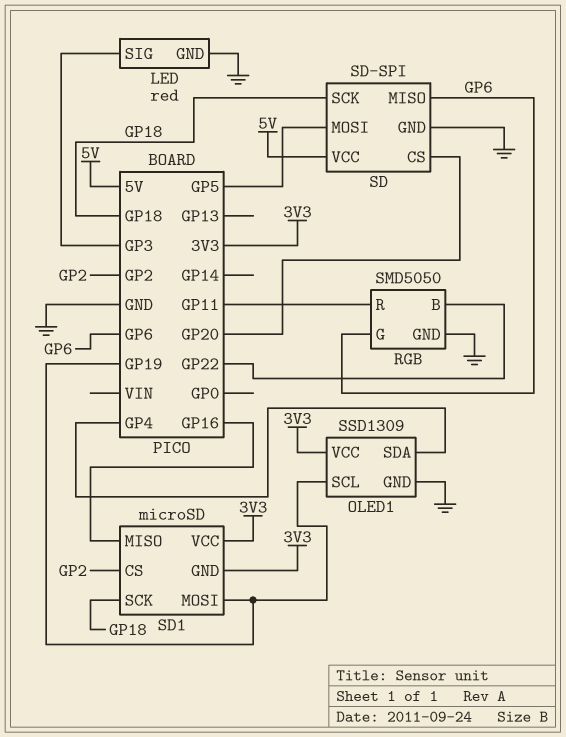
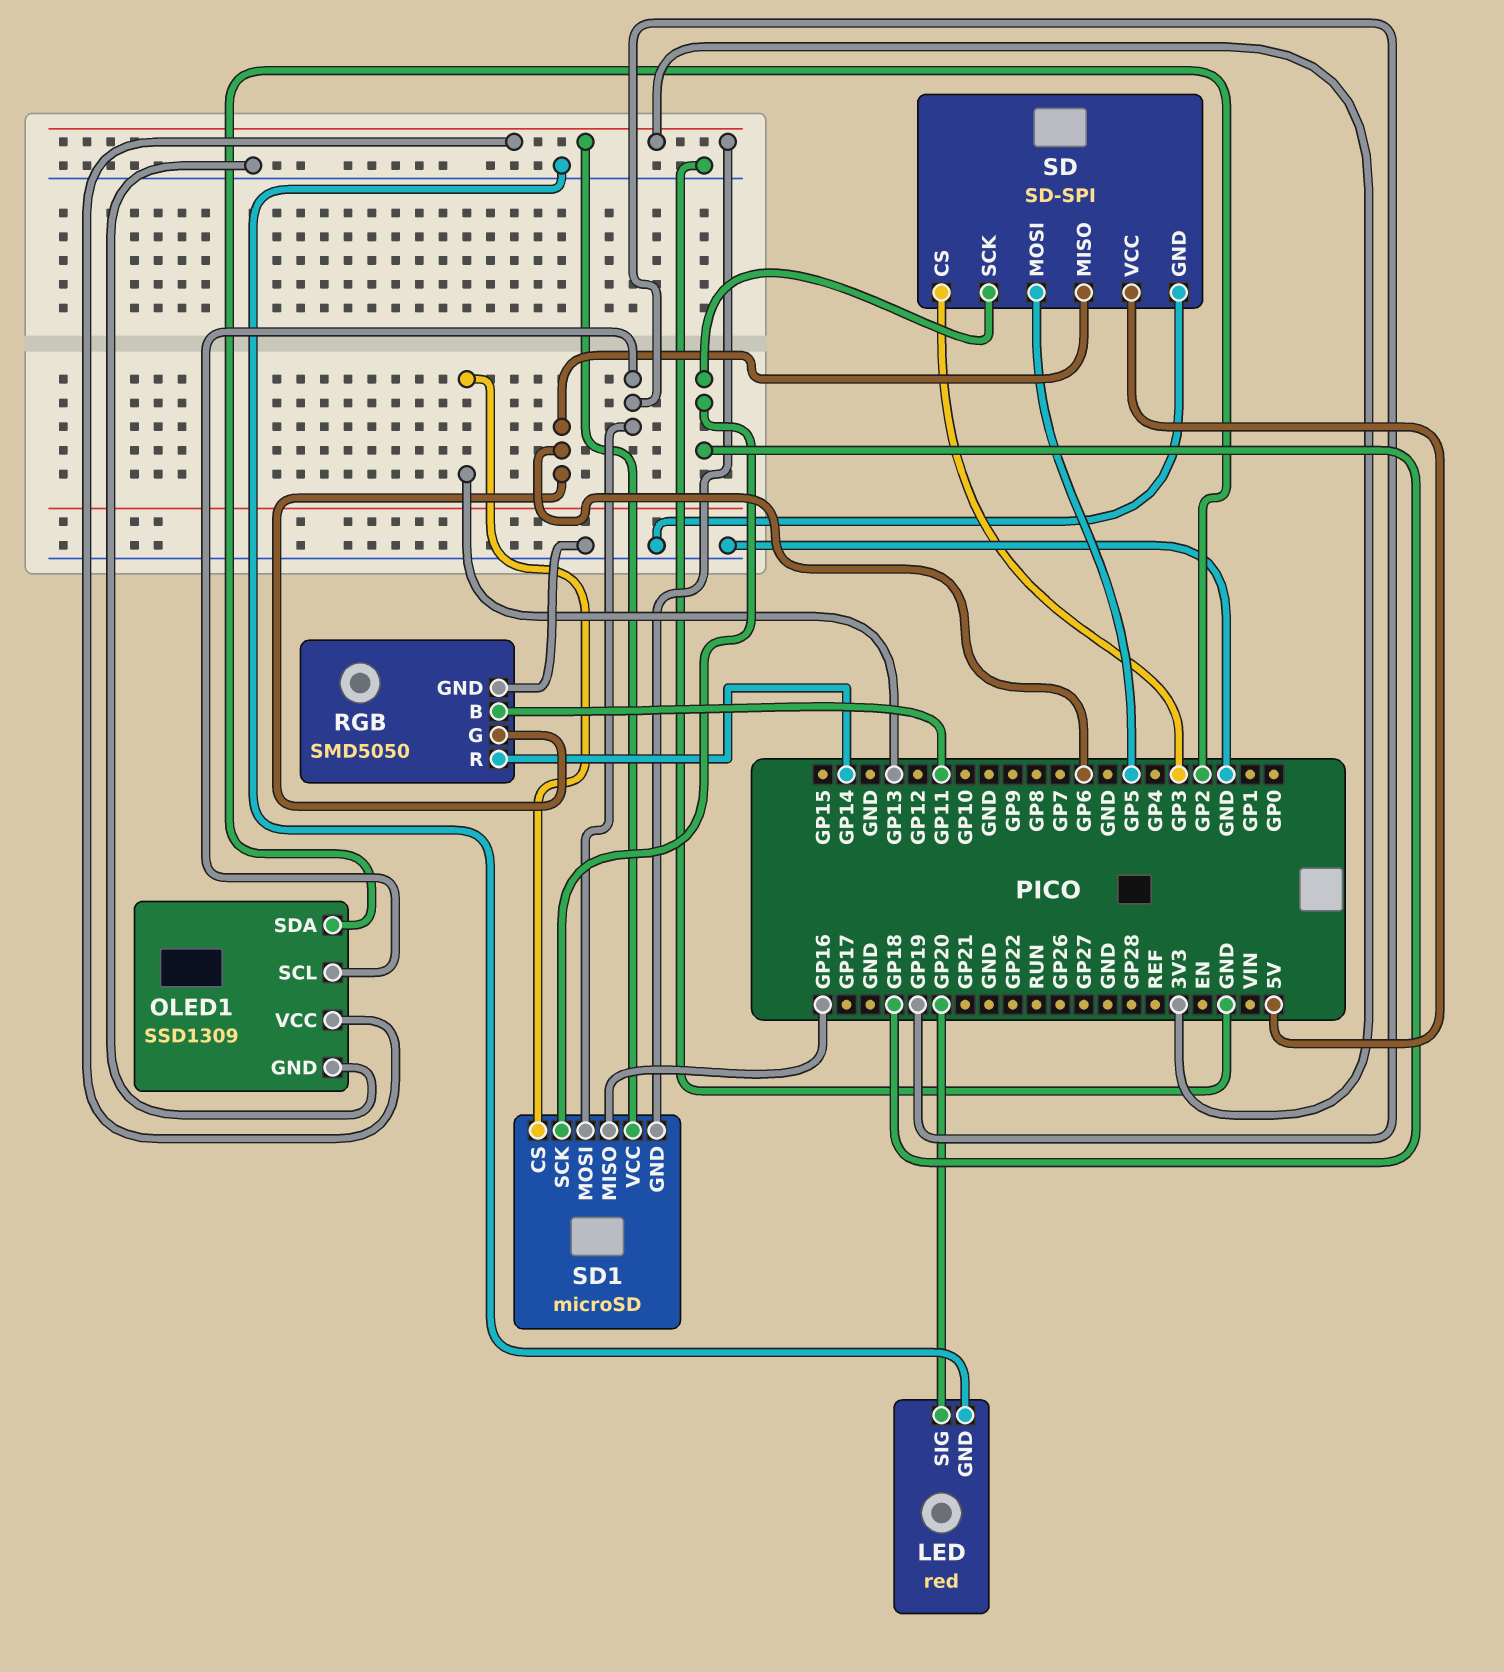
LED pin SIG: GP3 -> GP20
OLED1 pin SDA: GP4 -> GP2
RGB pin B: GP22 -> GP11
RGB pin R: GP11 -> GP14
SD pin CS: GP20 -> GP3
SD1 pin CS: GP2 -> GP13

